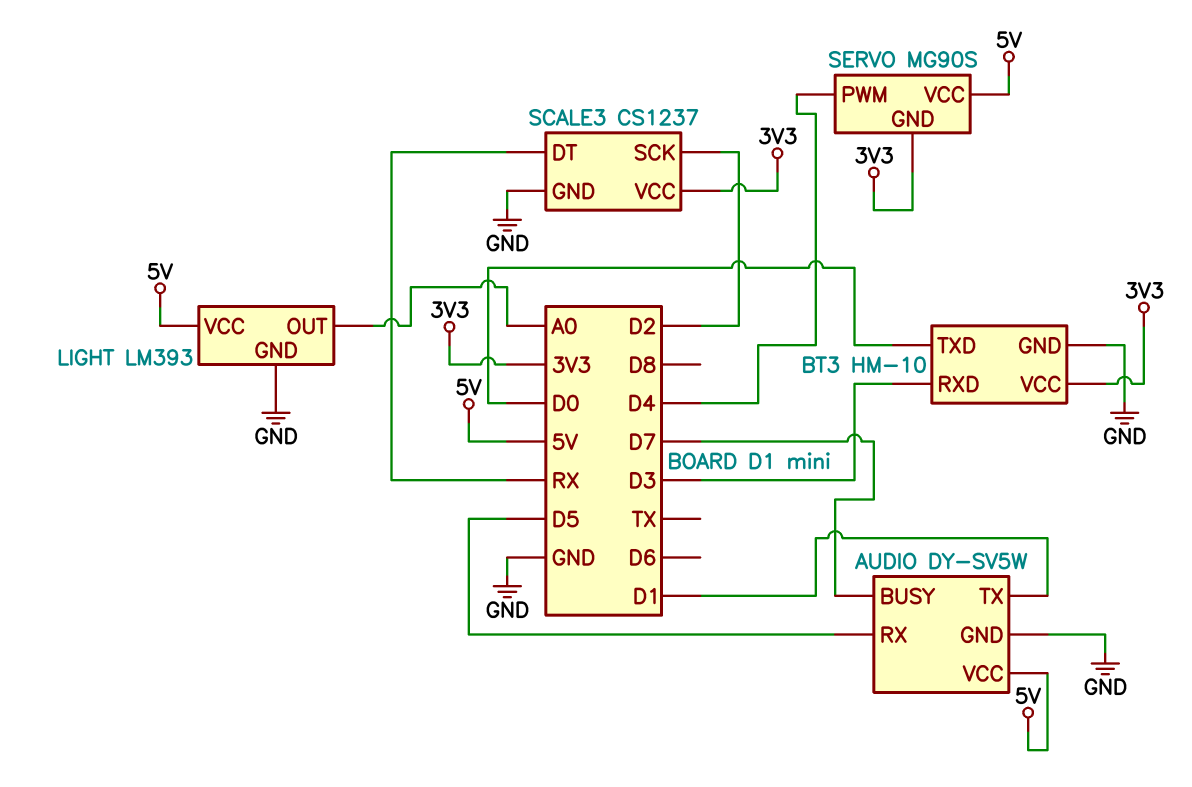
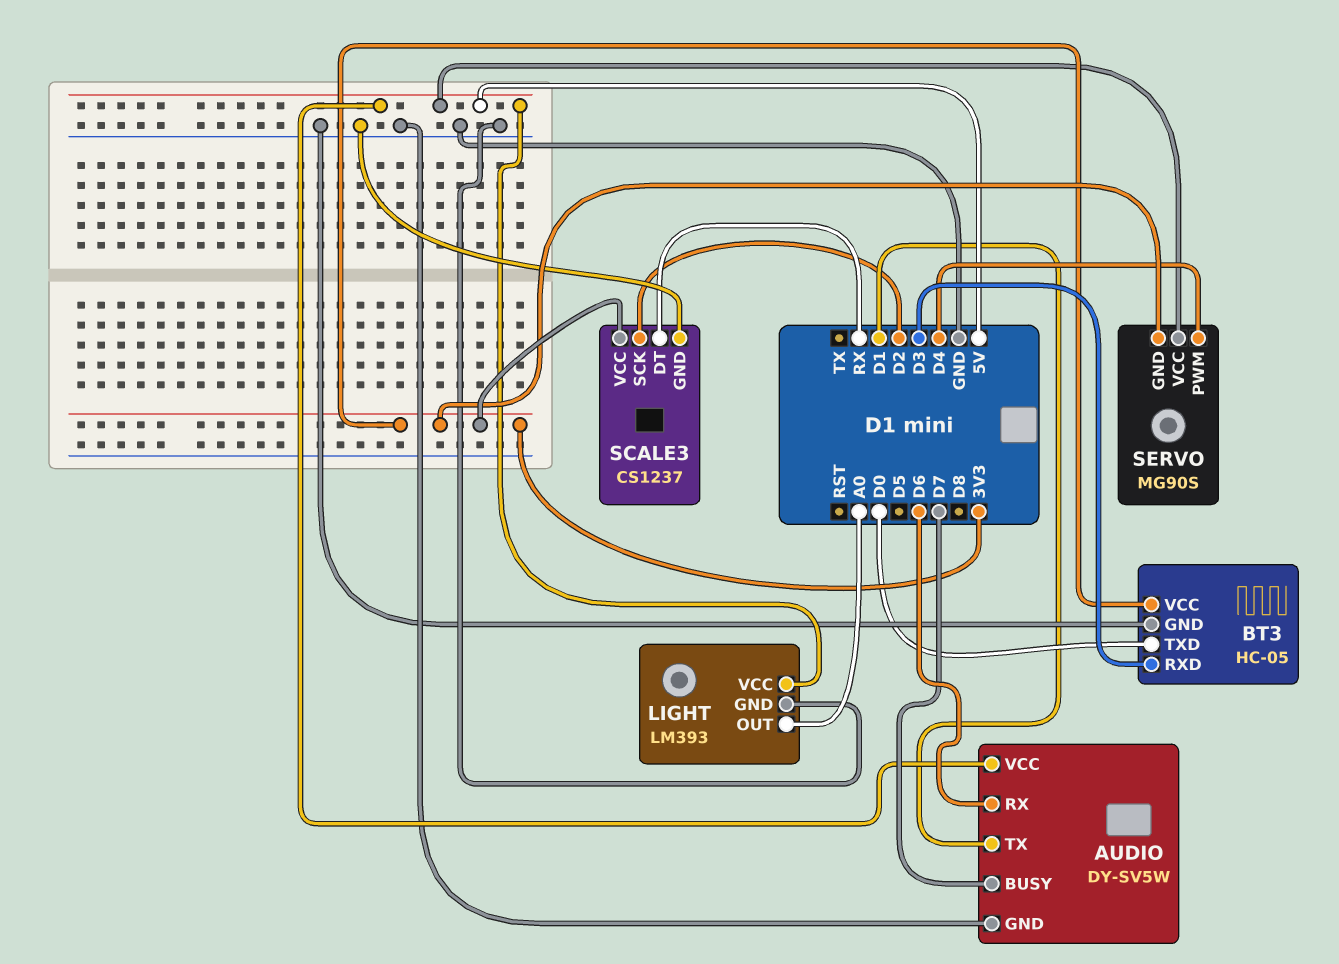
AUDIO pin RX: D5 -> D6
BT3: HM-10 -> HC-05

